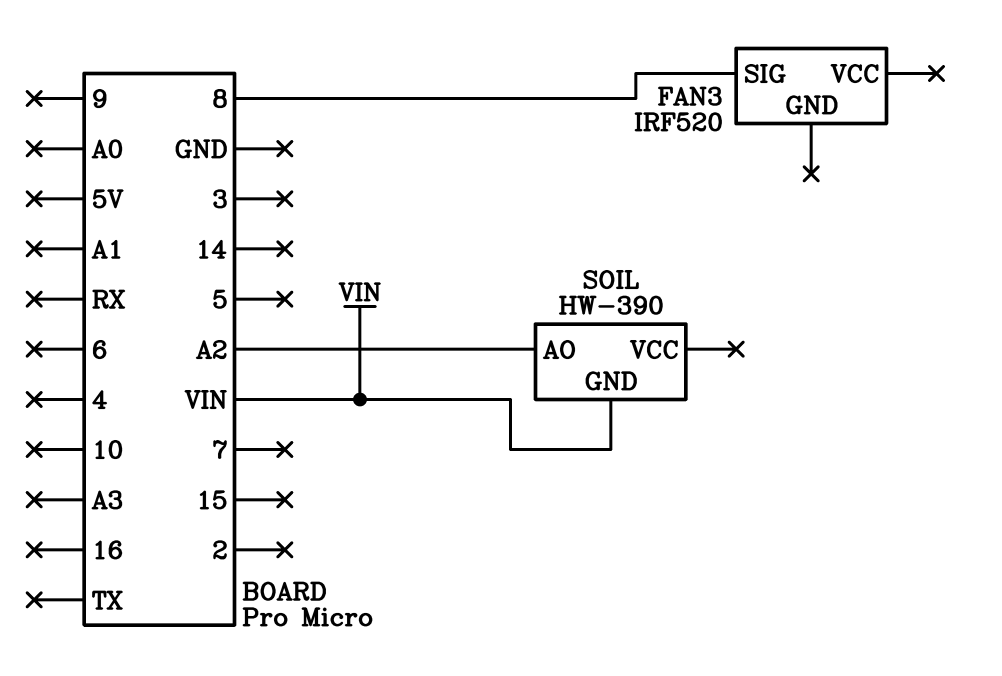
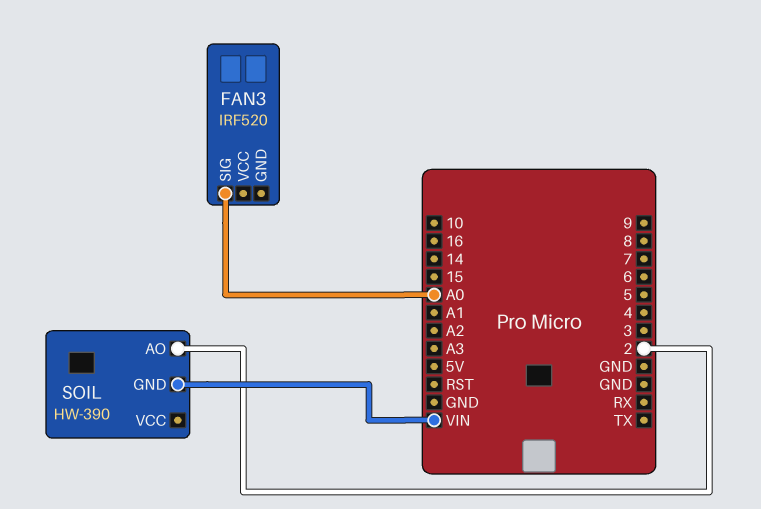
FAN3 pin SIG: 8 -> A0
SOIL pin AO: A2 -> 2

